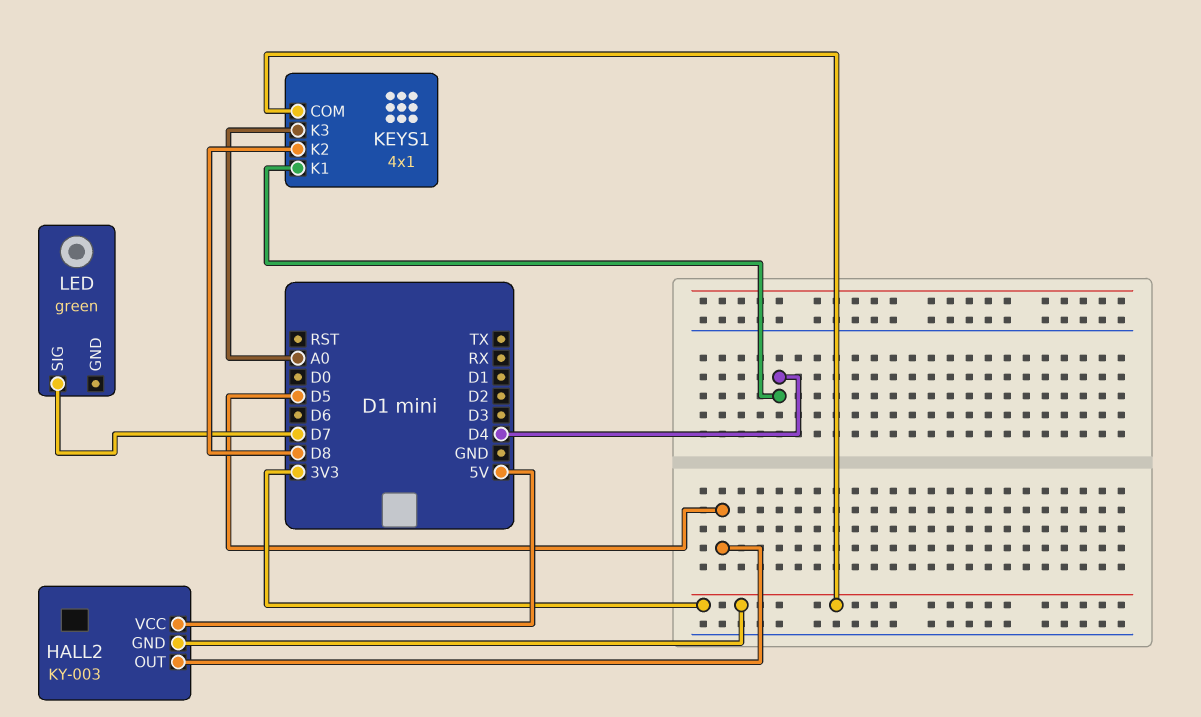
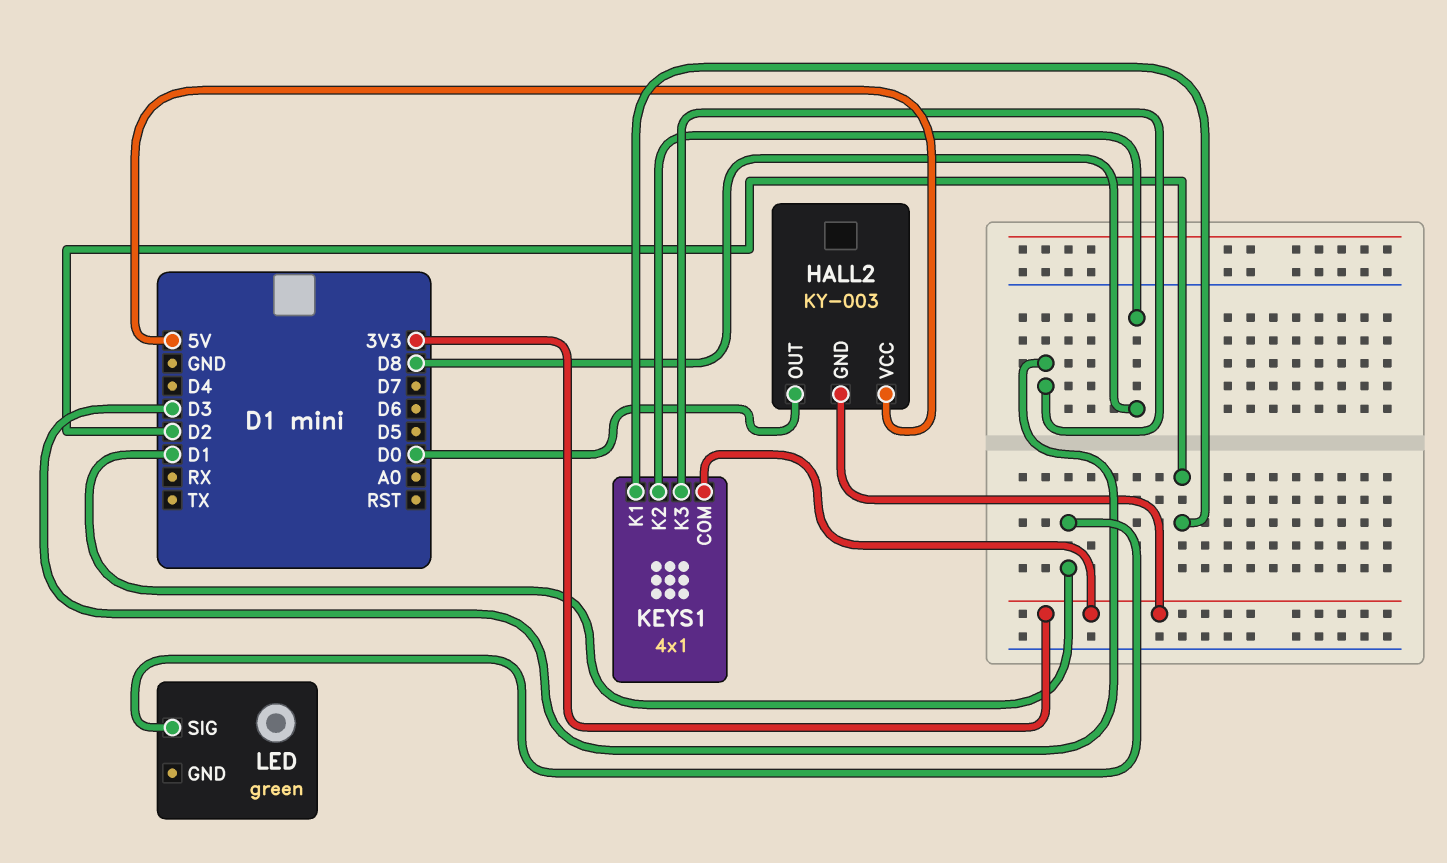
HALL2 pin OUT: D5 -> D0
KEYS1 pin K1: D4 -> D2
KEYS1 pin K3: A0 -> D3
LED pin SIG: D7 -> D1

